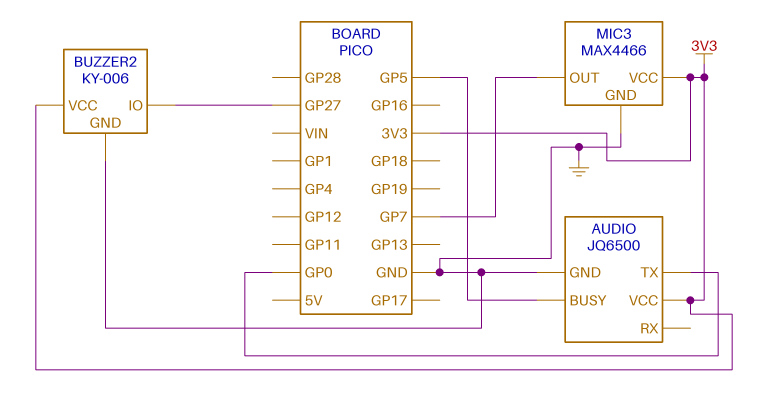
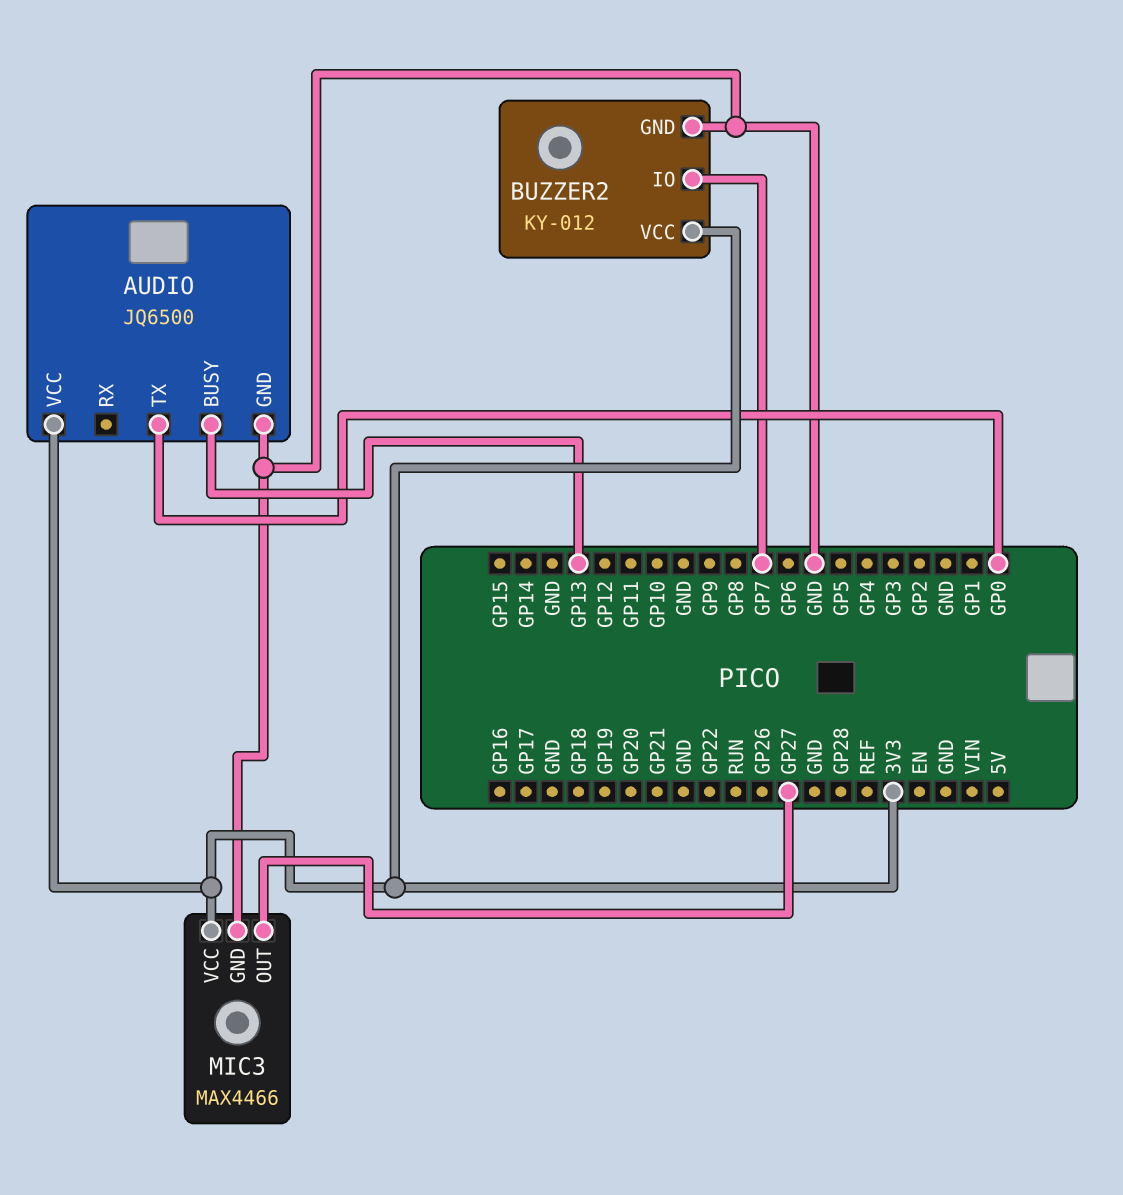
AUDIO pin BUSY: GP5 -> GP13
BUZZER2: KY-006 -> KY-012
BUZZER2 pin IO: GP27 -> GP7
MIC3 pin OUT: GP7 -> GP27

